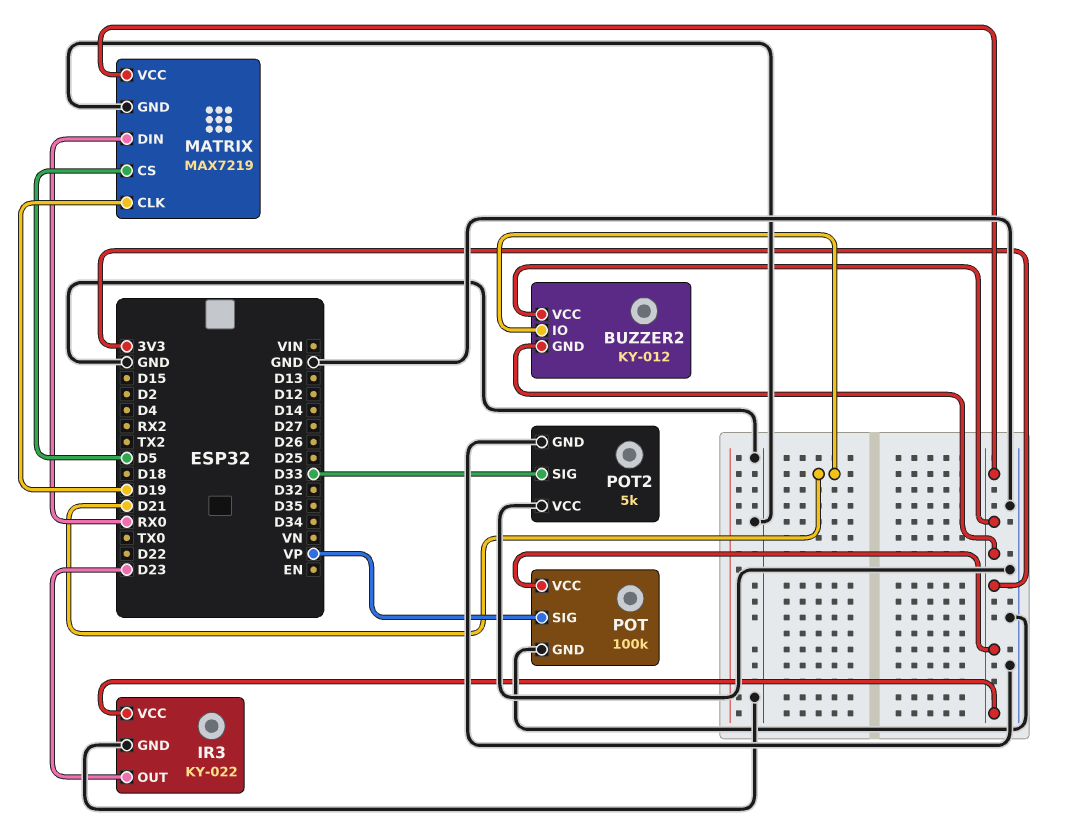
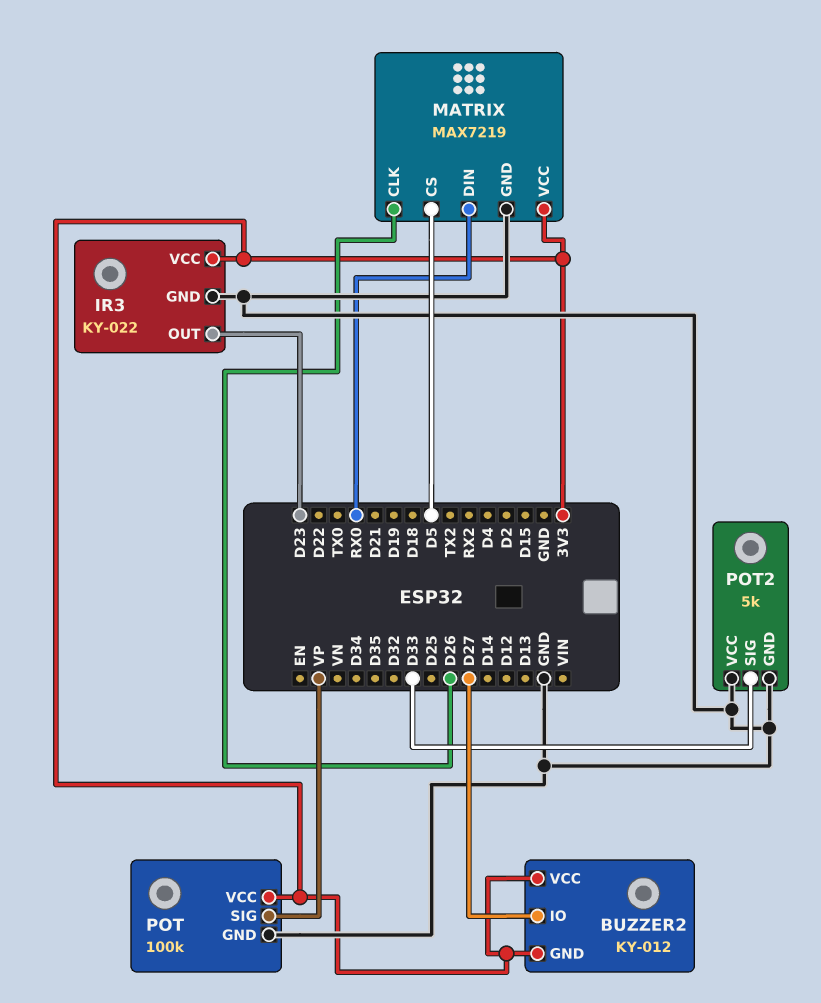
BUZZER2 pin IO: D21 -> D27
MATRIX pin CLK: D19 -> D26

